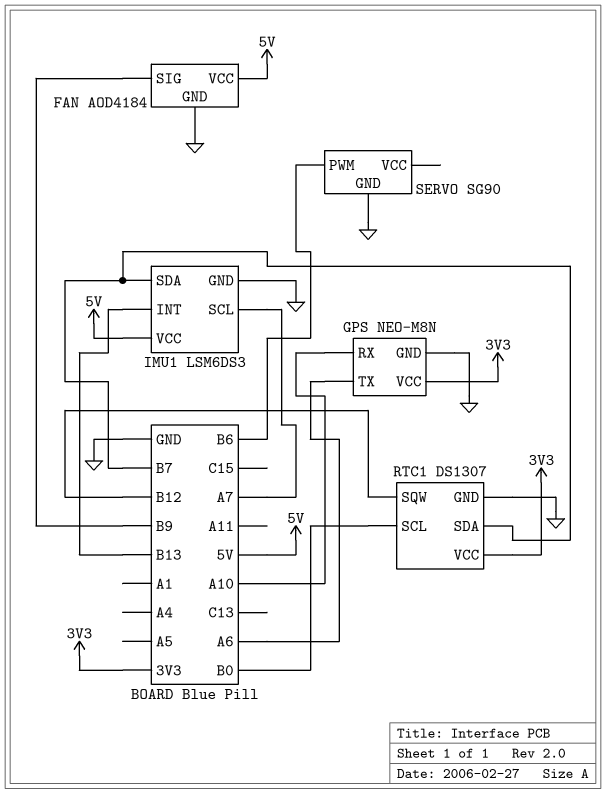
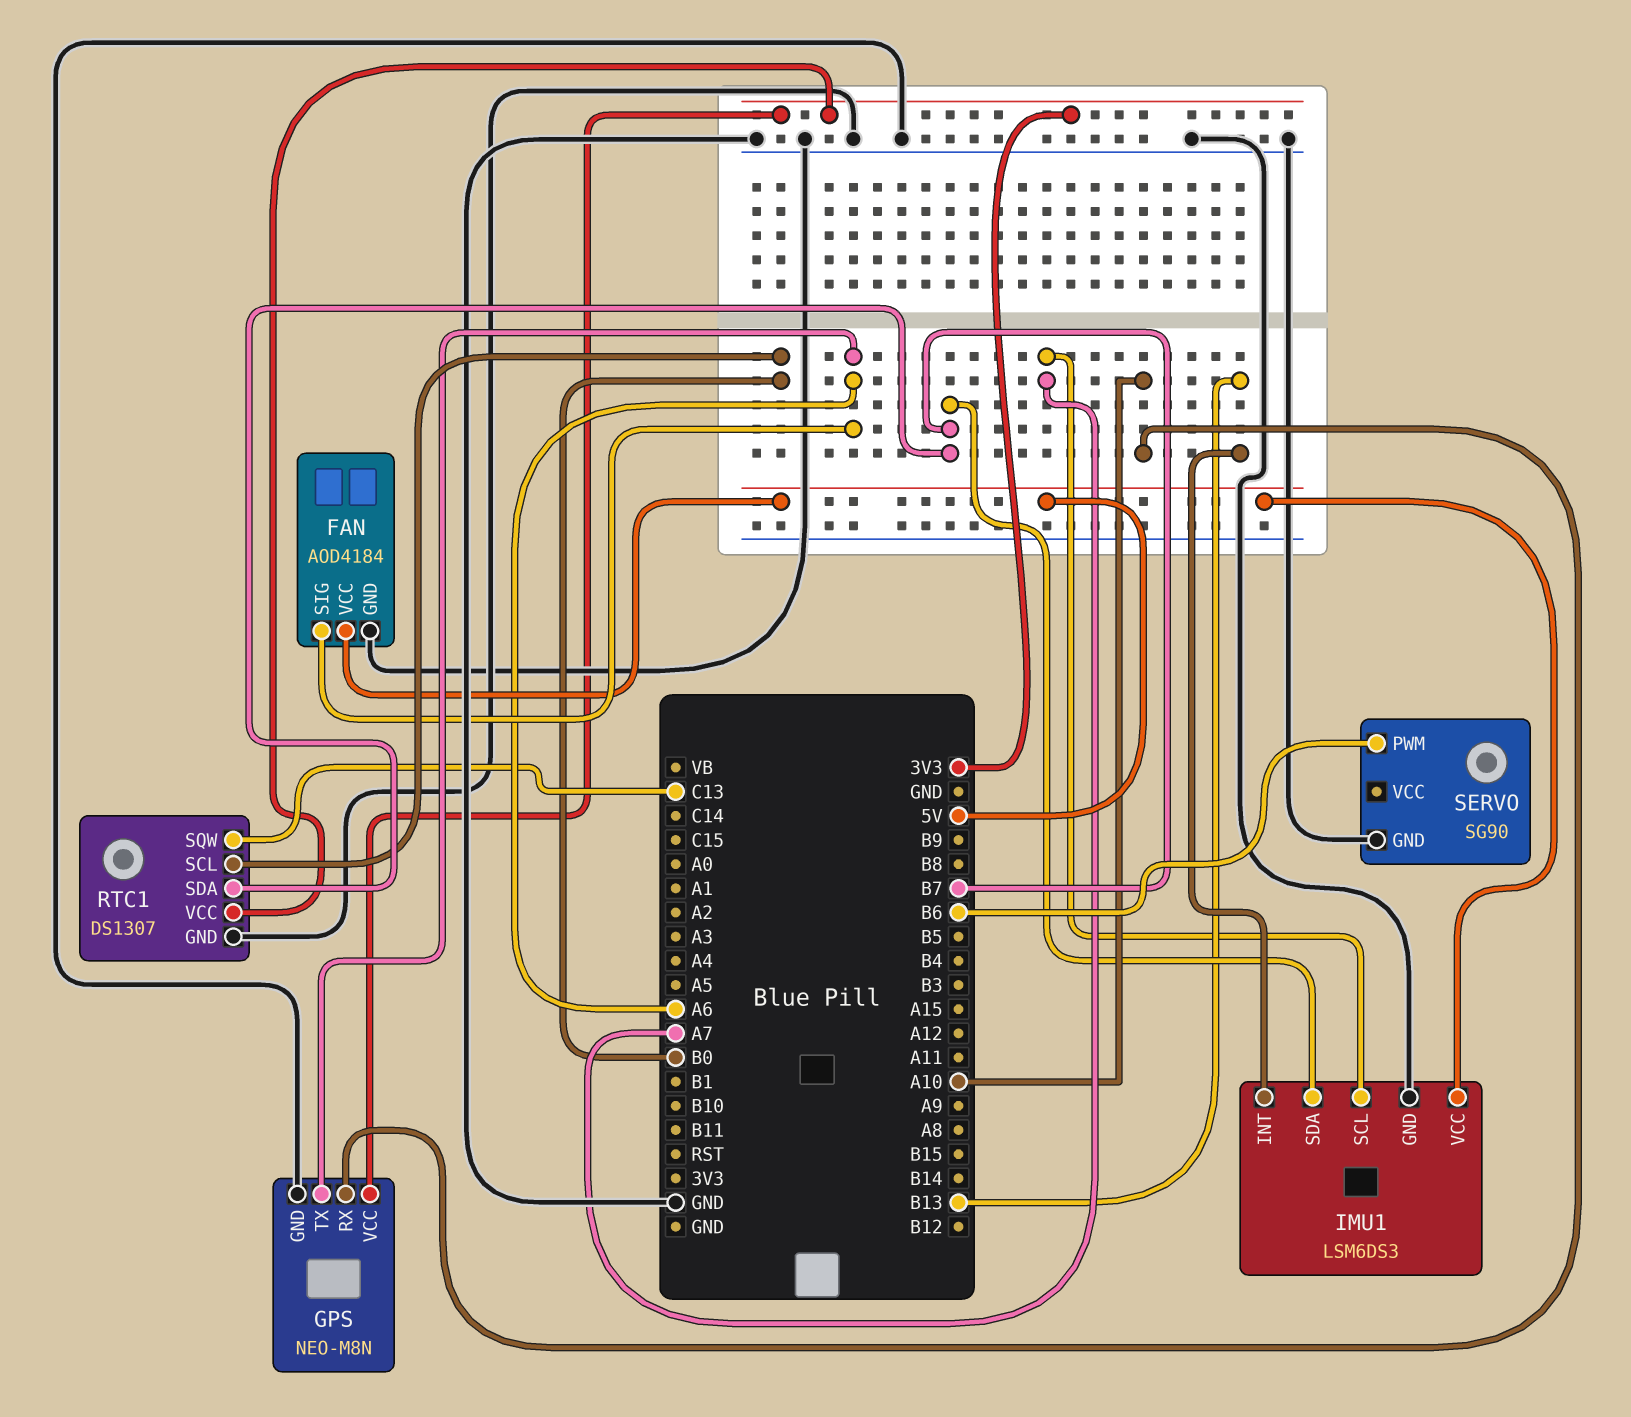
FAN pin SIG: B9 -> A6
RTC1 pin SQW: B12 -> C13

